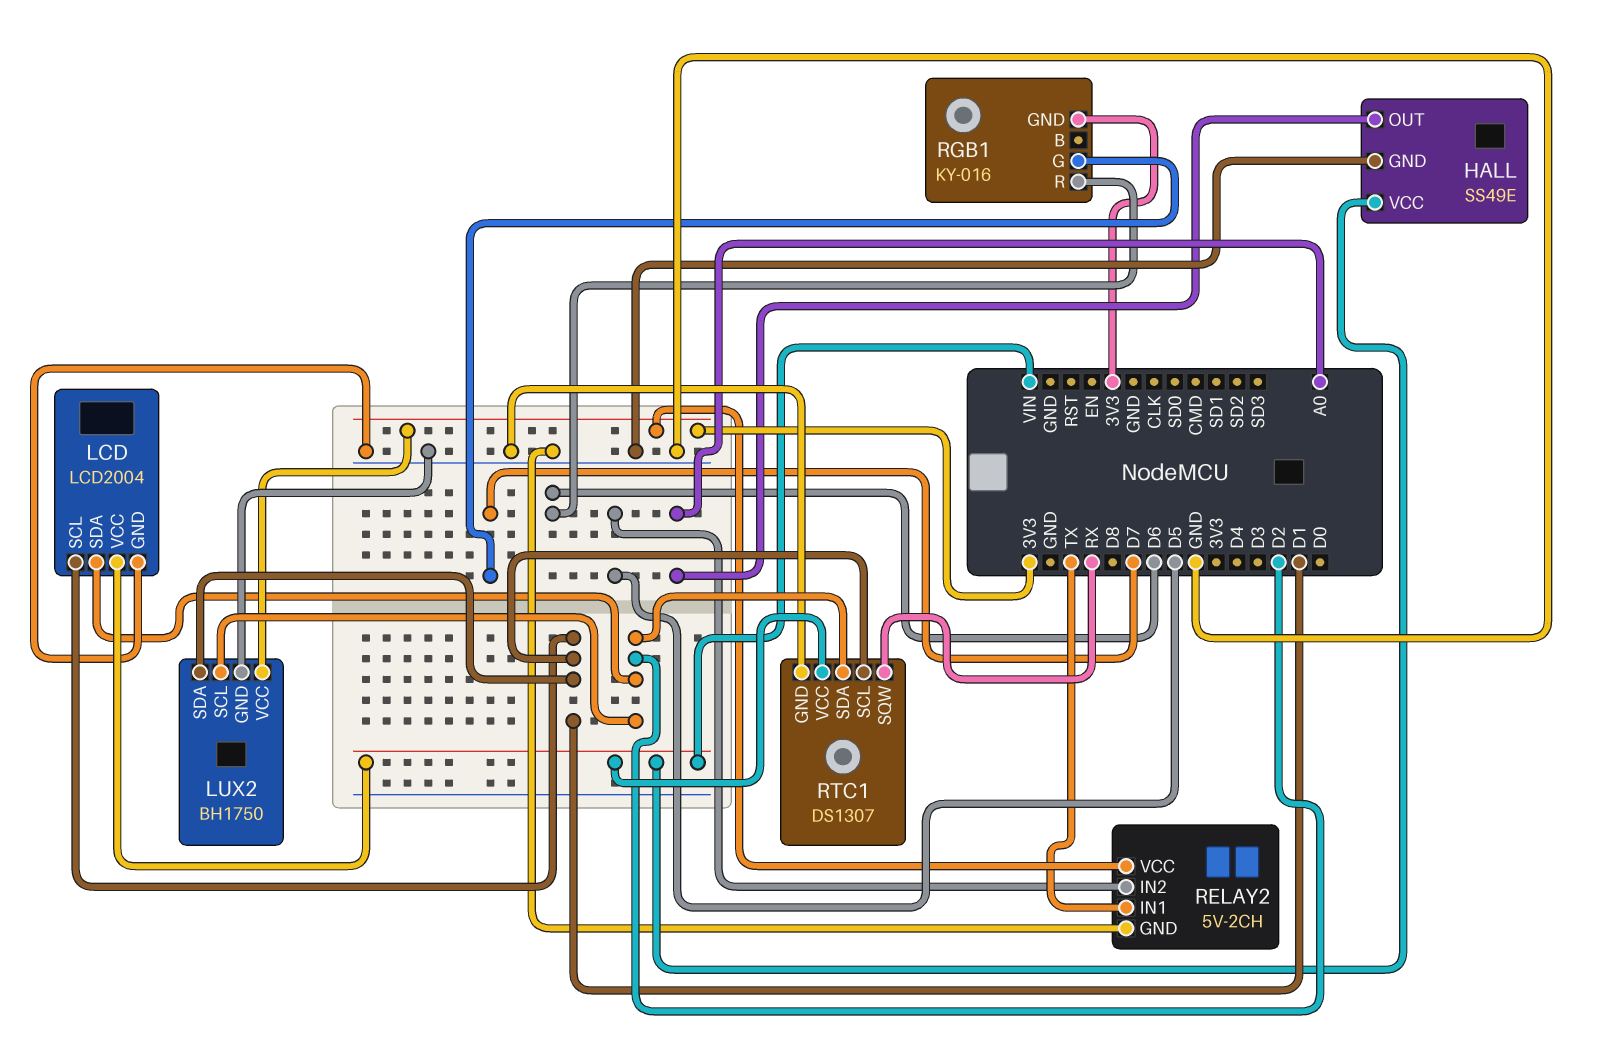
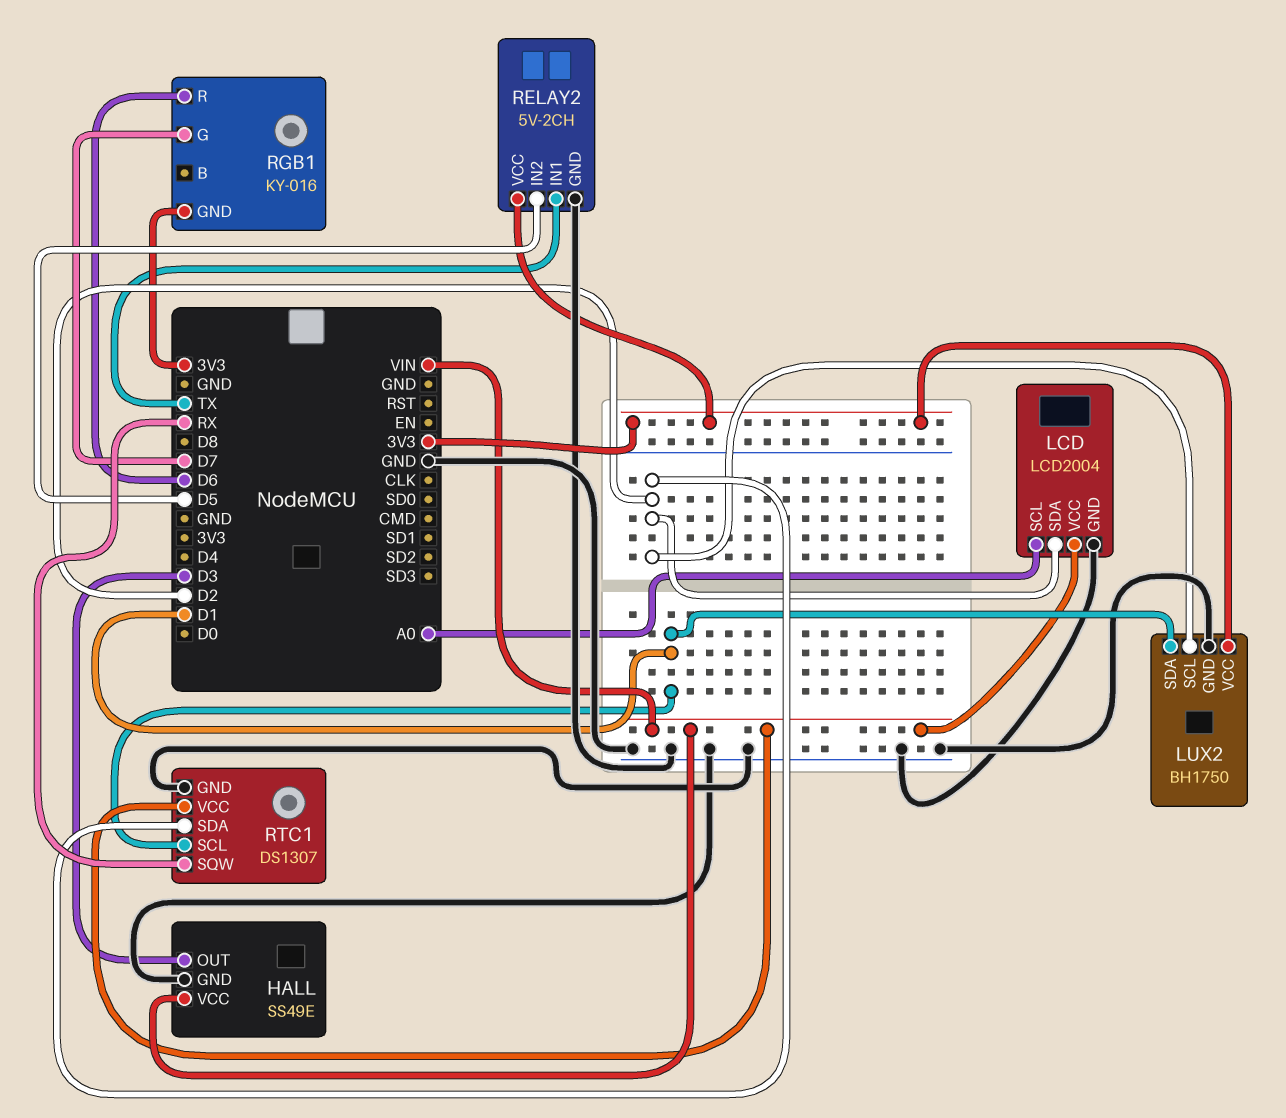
HALL pin OUT: A0 -> D3
LCD pin SCL: D1 -> A0

